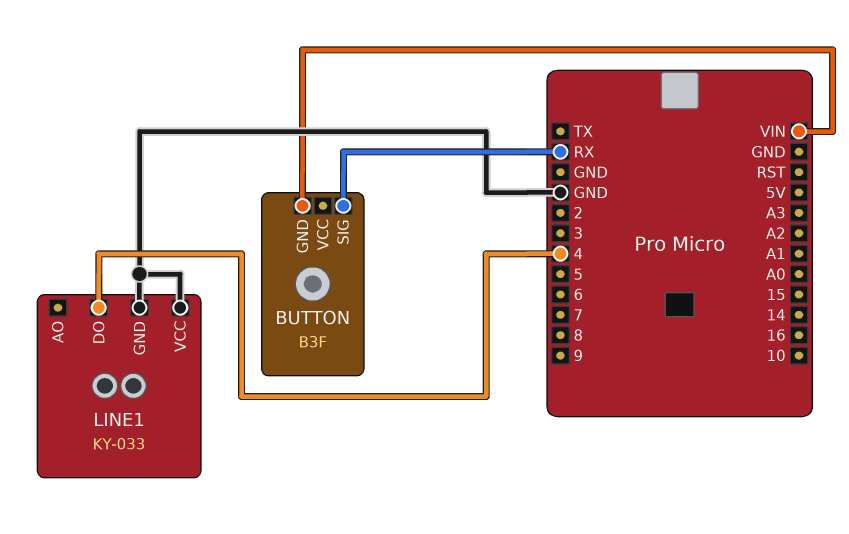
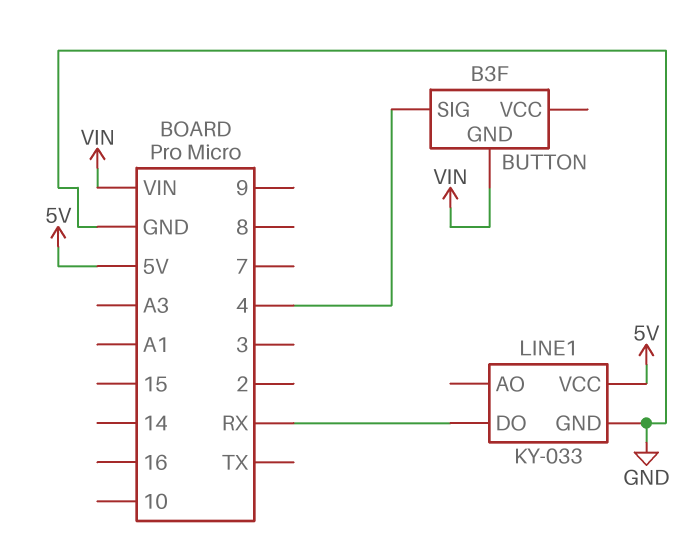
BUTTON pin SIG: RX -> 4
LINE1 pin DO: 4 -> RX
LINE1 pin VCC: GND -> 5V

